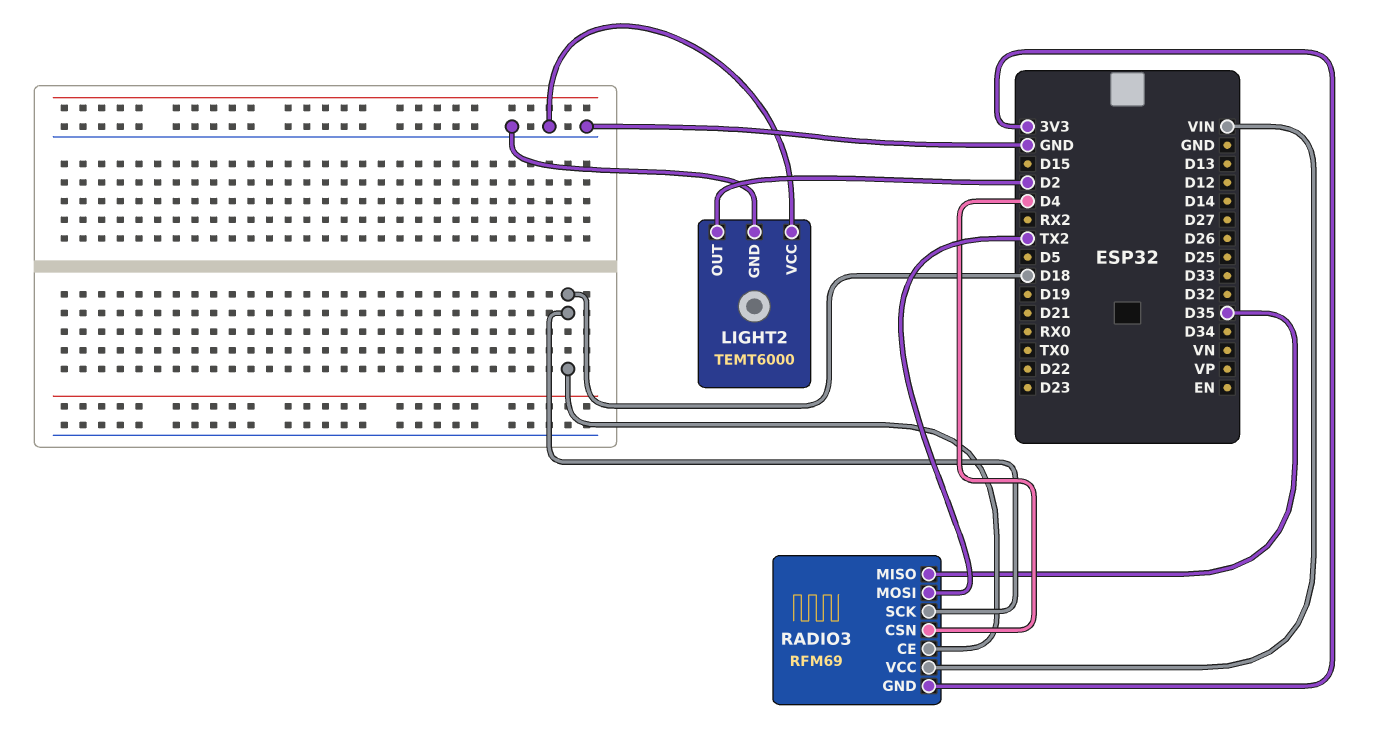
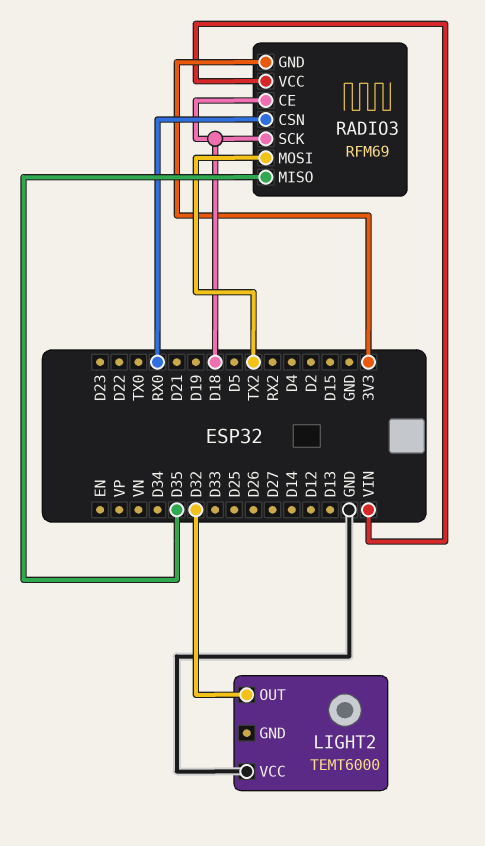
LIGHT2 pin GND: GND -> none
LIGHT2 pin OUT: D2 -> D32
RADIO3 pin CSN: D4 -> RX0

